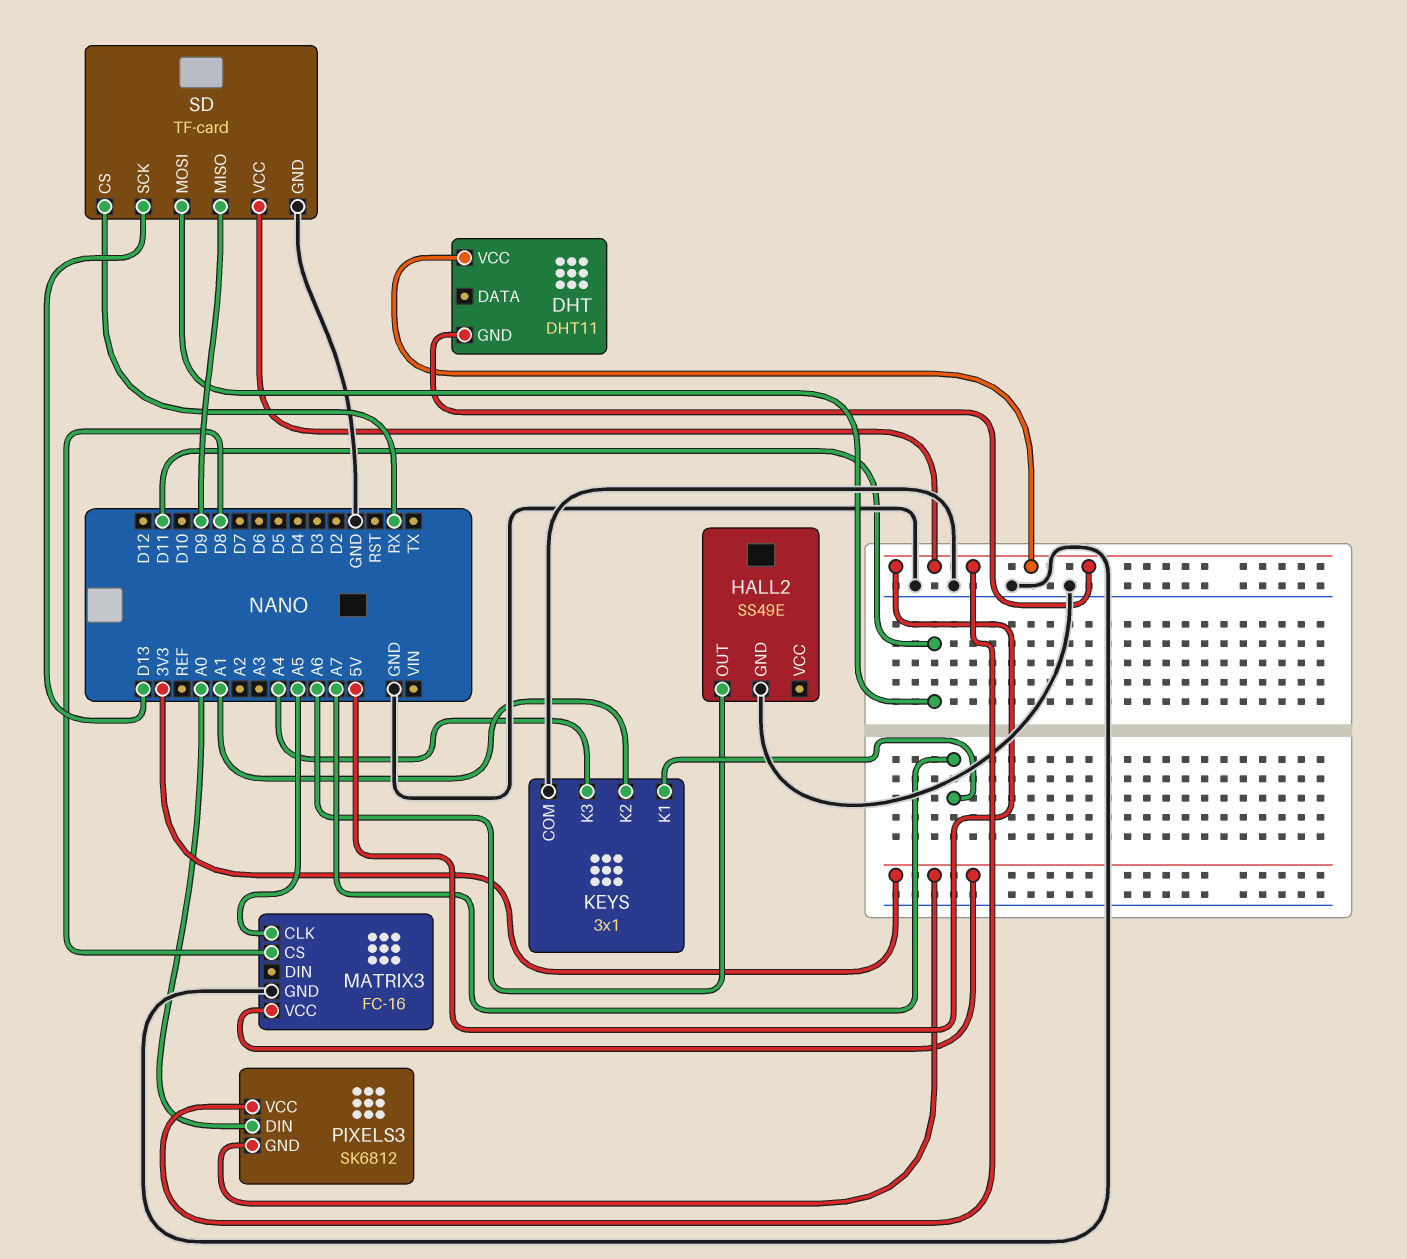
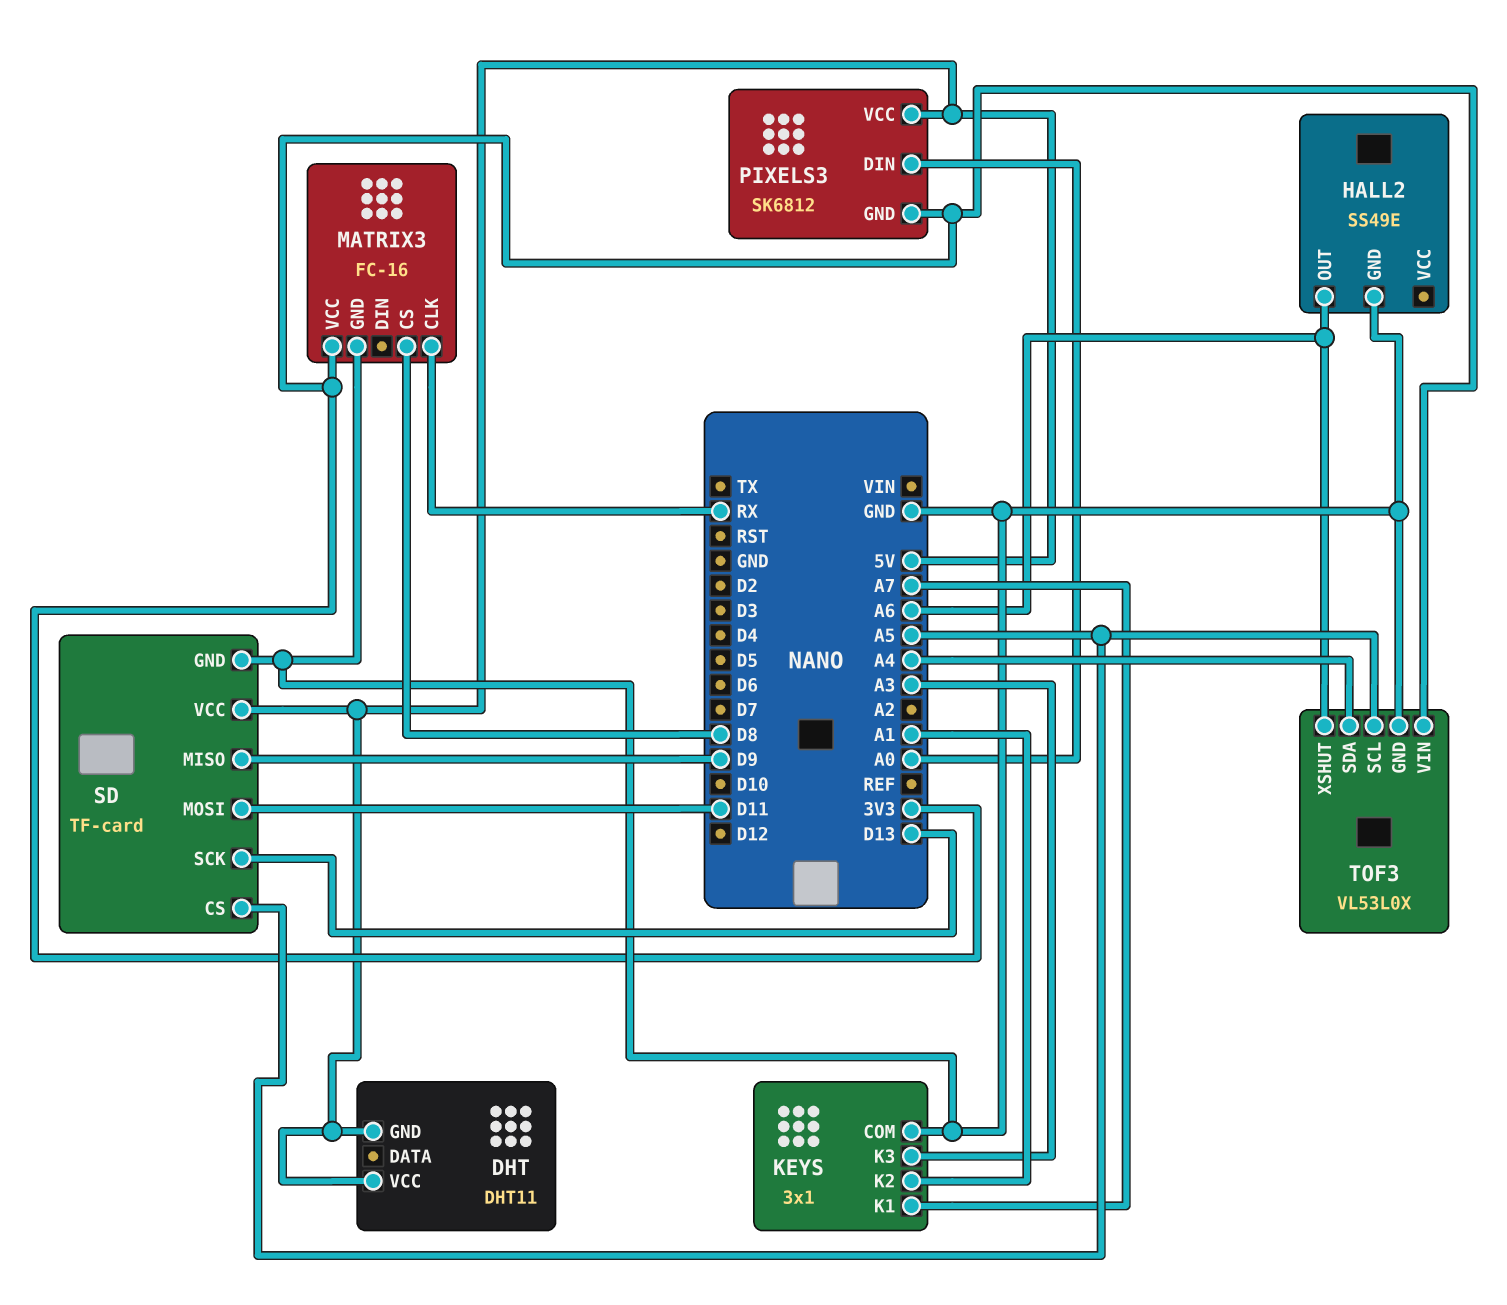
KEYS pin K3: A4 -> A3
MATRIX3 pin CLK: A5 -> RX
SD pin CS: RX -> A5
TOF3: none -> VL53L0X
TOF3 pin GND: none -> GND
TOF3 pin SCL: none -> A5
TOF3 pin SDA: none -> A4
TOF3 pin VIN: none -> 3V3
TOF3 pin XSHUT: none -> A6

